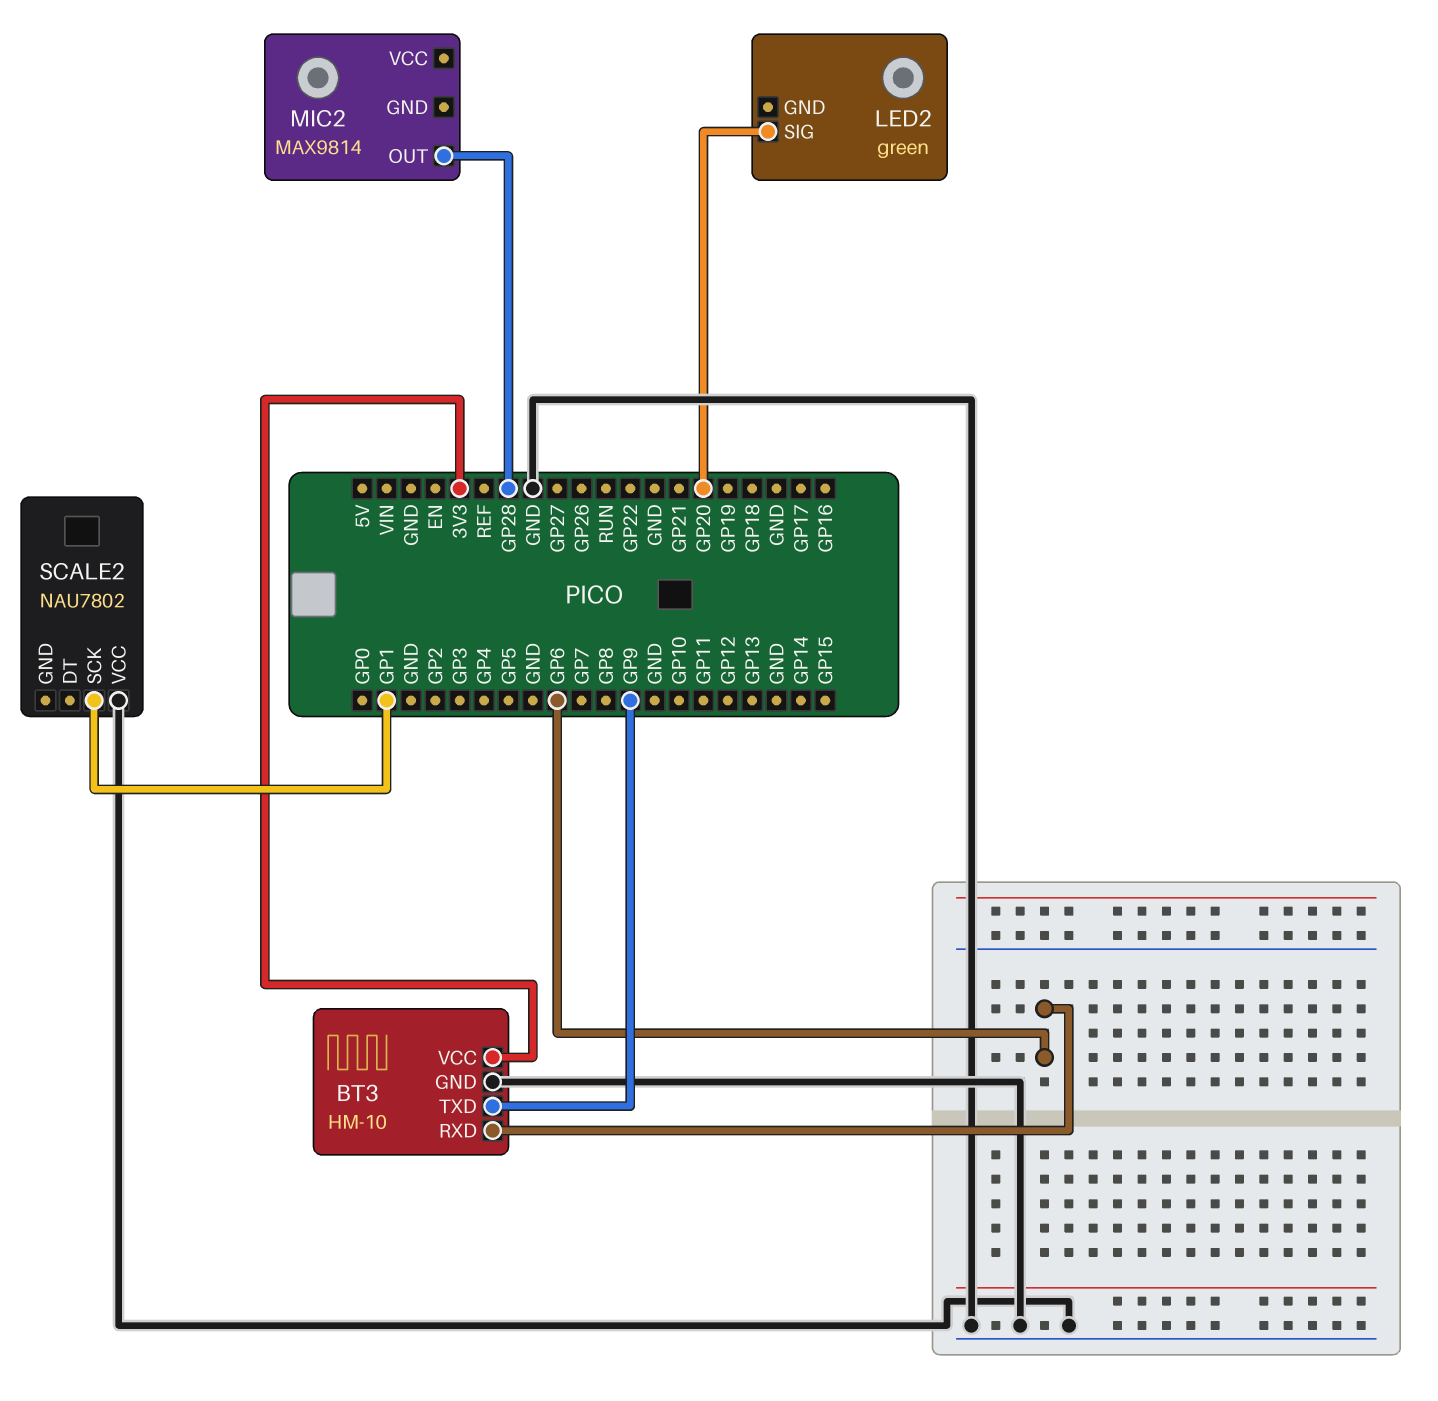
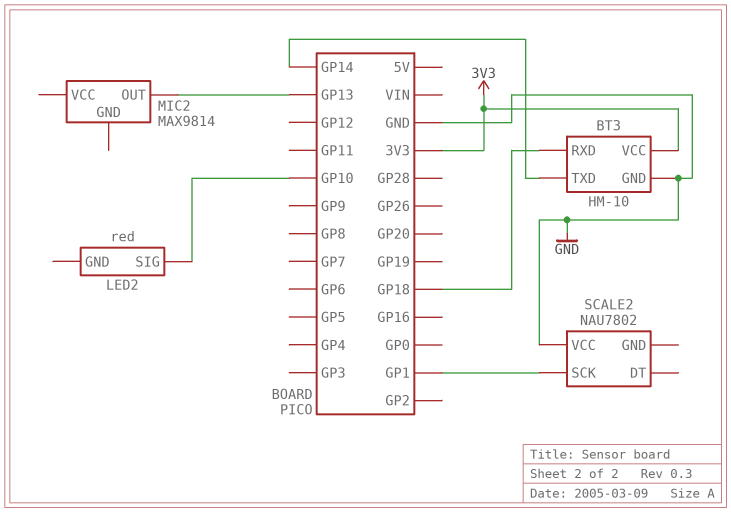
BT3 pin RXD: GP6 -> GP18
BT3 pin TXD: GP9 -> GP14
LED2: green -> red
LED2 pin SIG: GP20 -> GP10
MIC2 pin OUT: GP28 -> GP13

